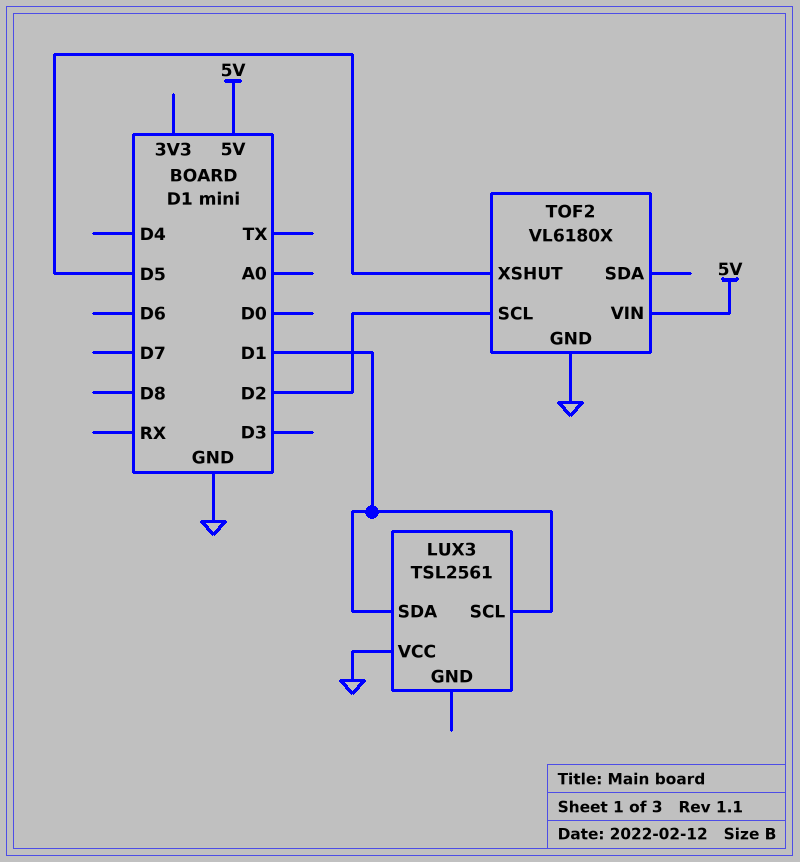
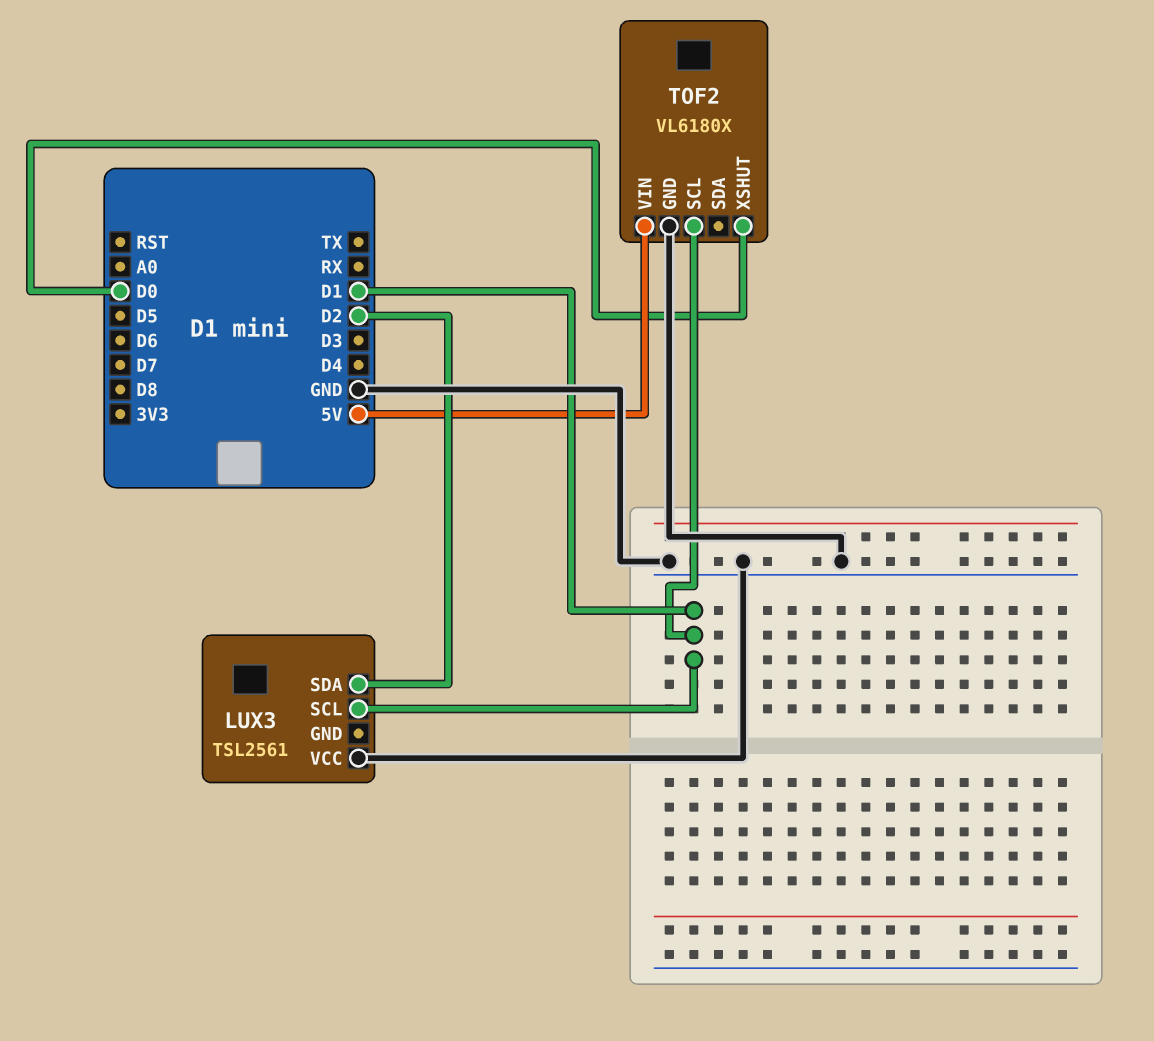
LUX3 pin SDA: D1 -> D2
TOF2 pin SCL: D2 -> D1
TOF2 pin XSHUT: D5 -> D0

